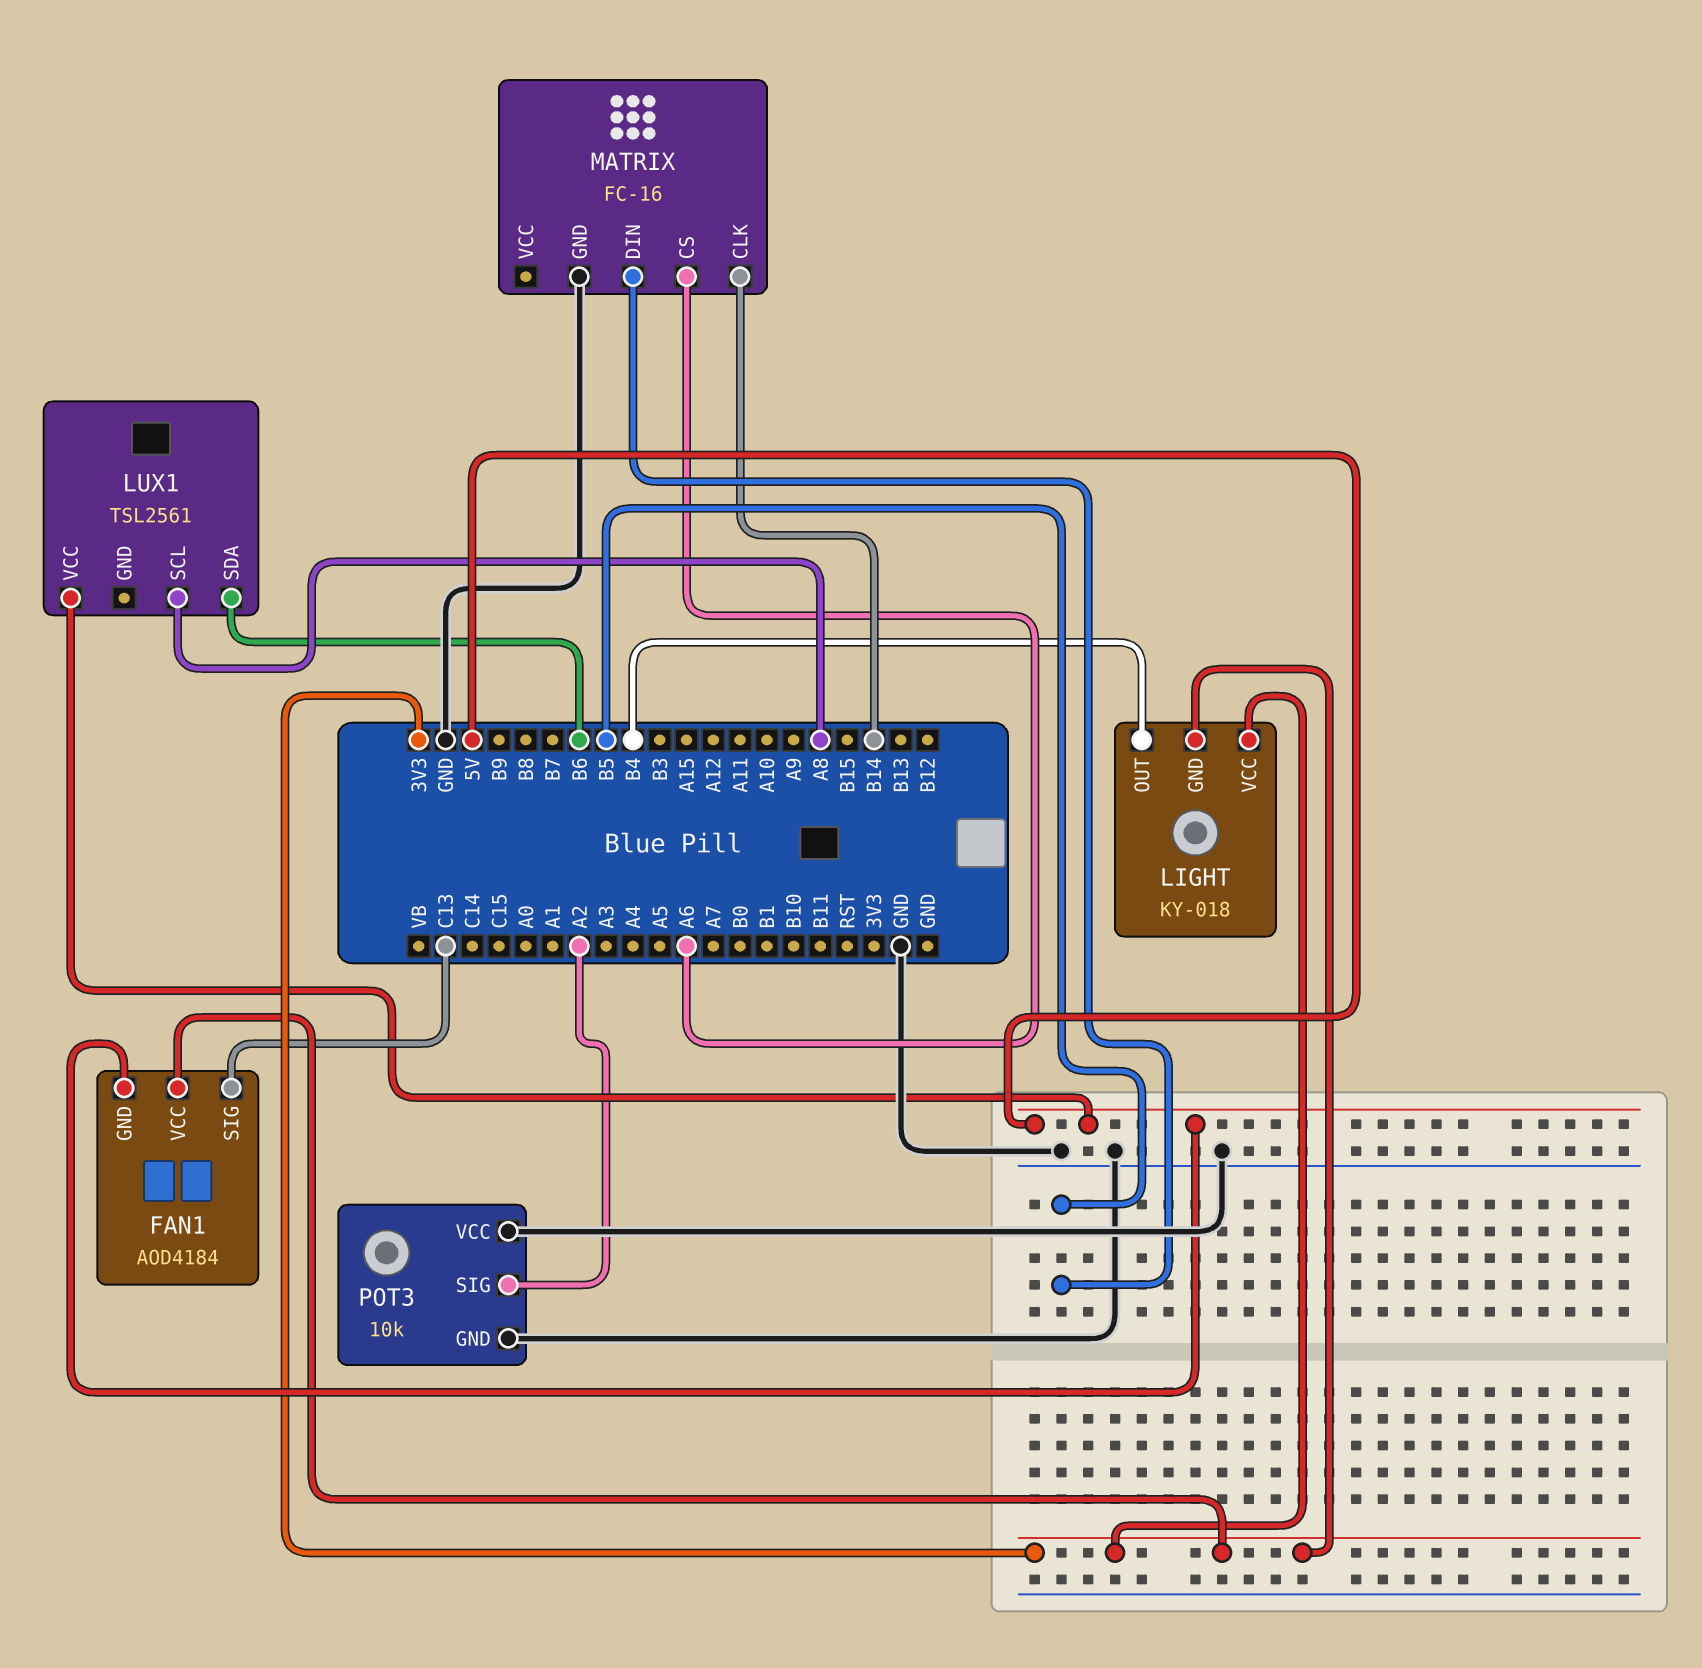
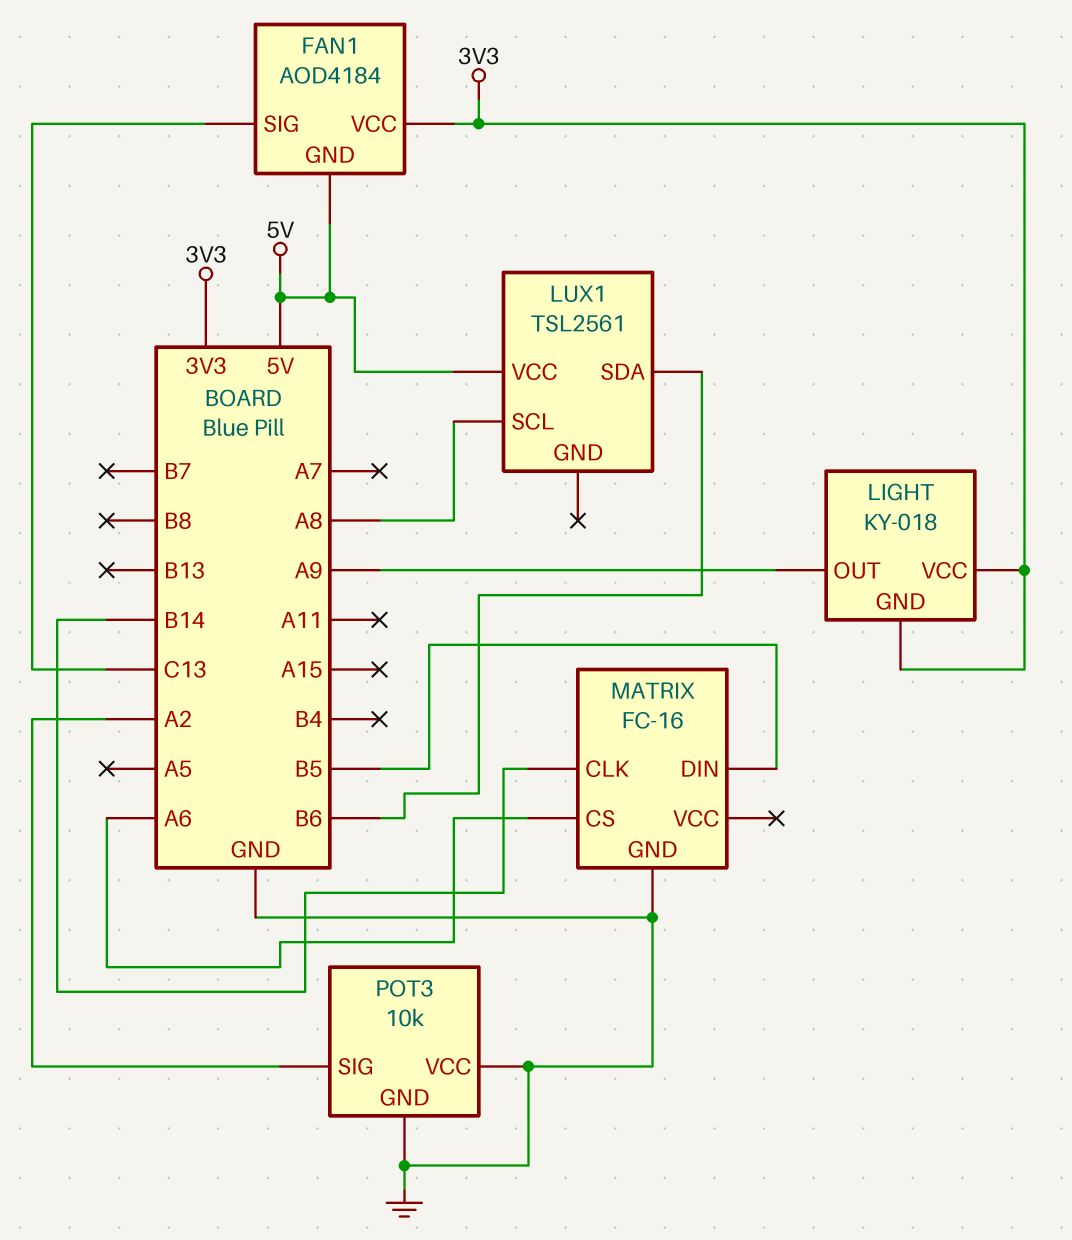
LIGHT pin OUT: B4 -> A9

